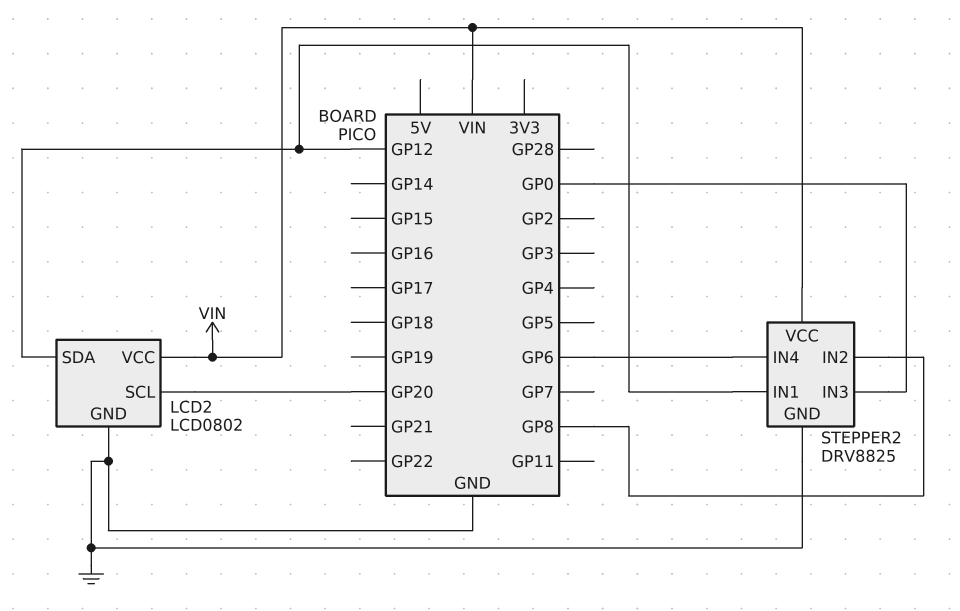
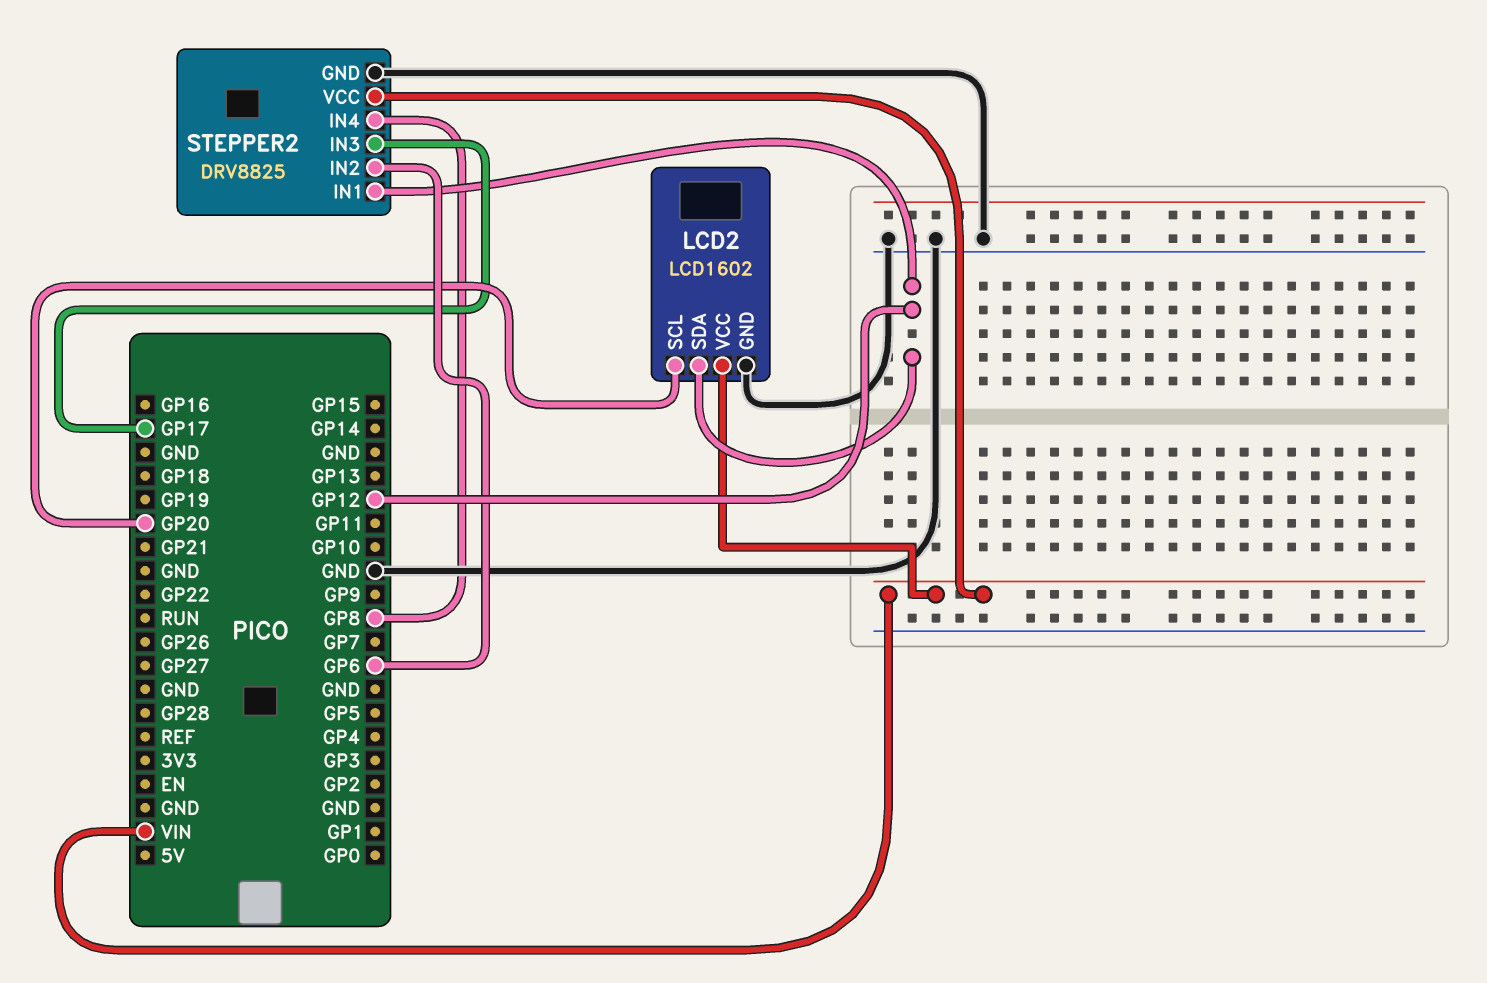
LCD2: LCD0802 -> LCD1602
STEPPER2 pin IN2: GP8 -> GP6
STEPPER2 pin IN3: GP0 -> GP17
STEPPER2 pin IN4: GP6 -> GP8

